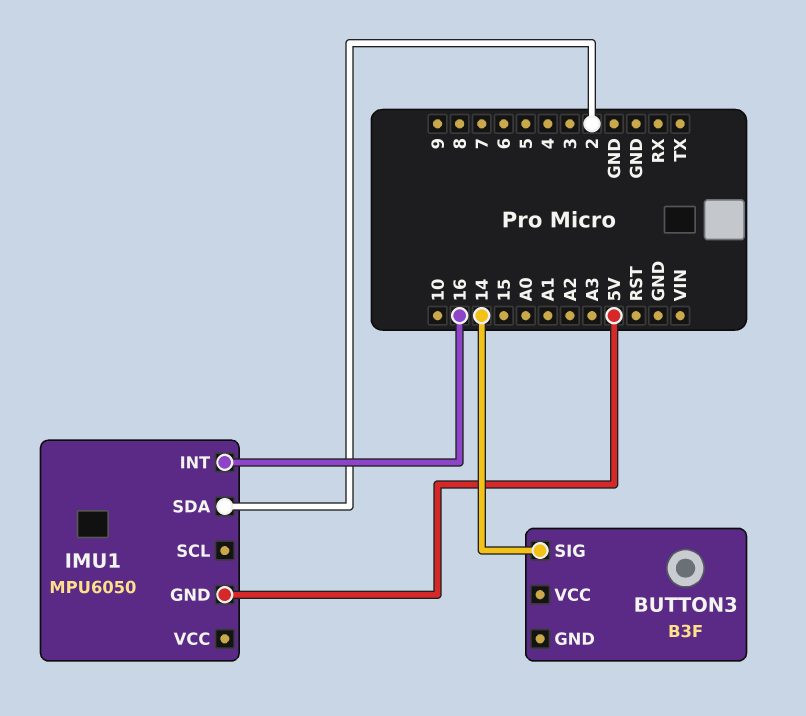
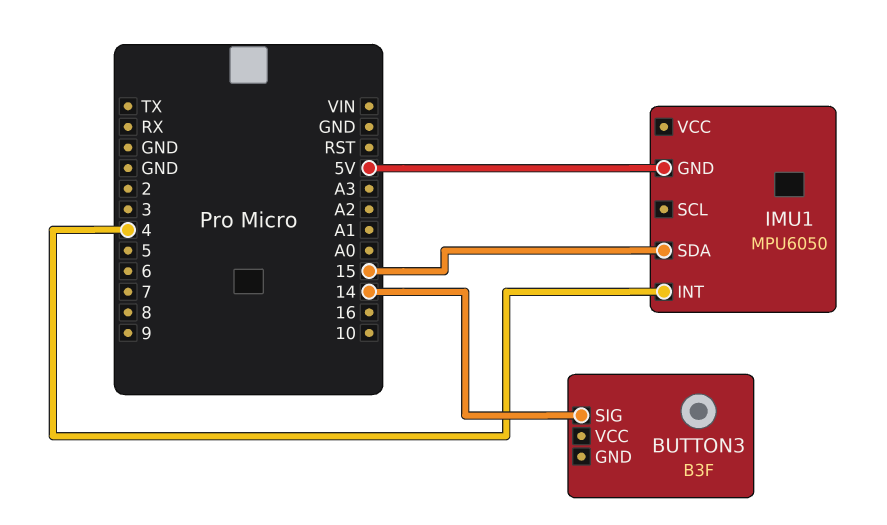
IMU1 pin INT: 16 -> 4
IMU1 pin SDA: 2 -> 15

